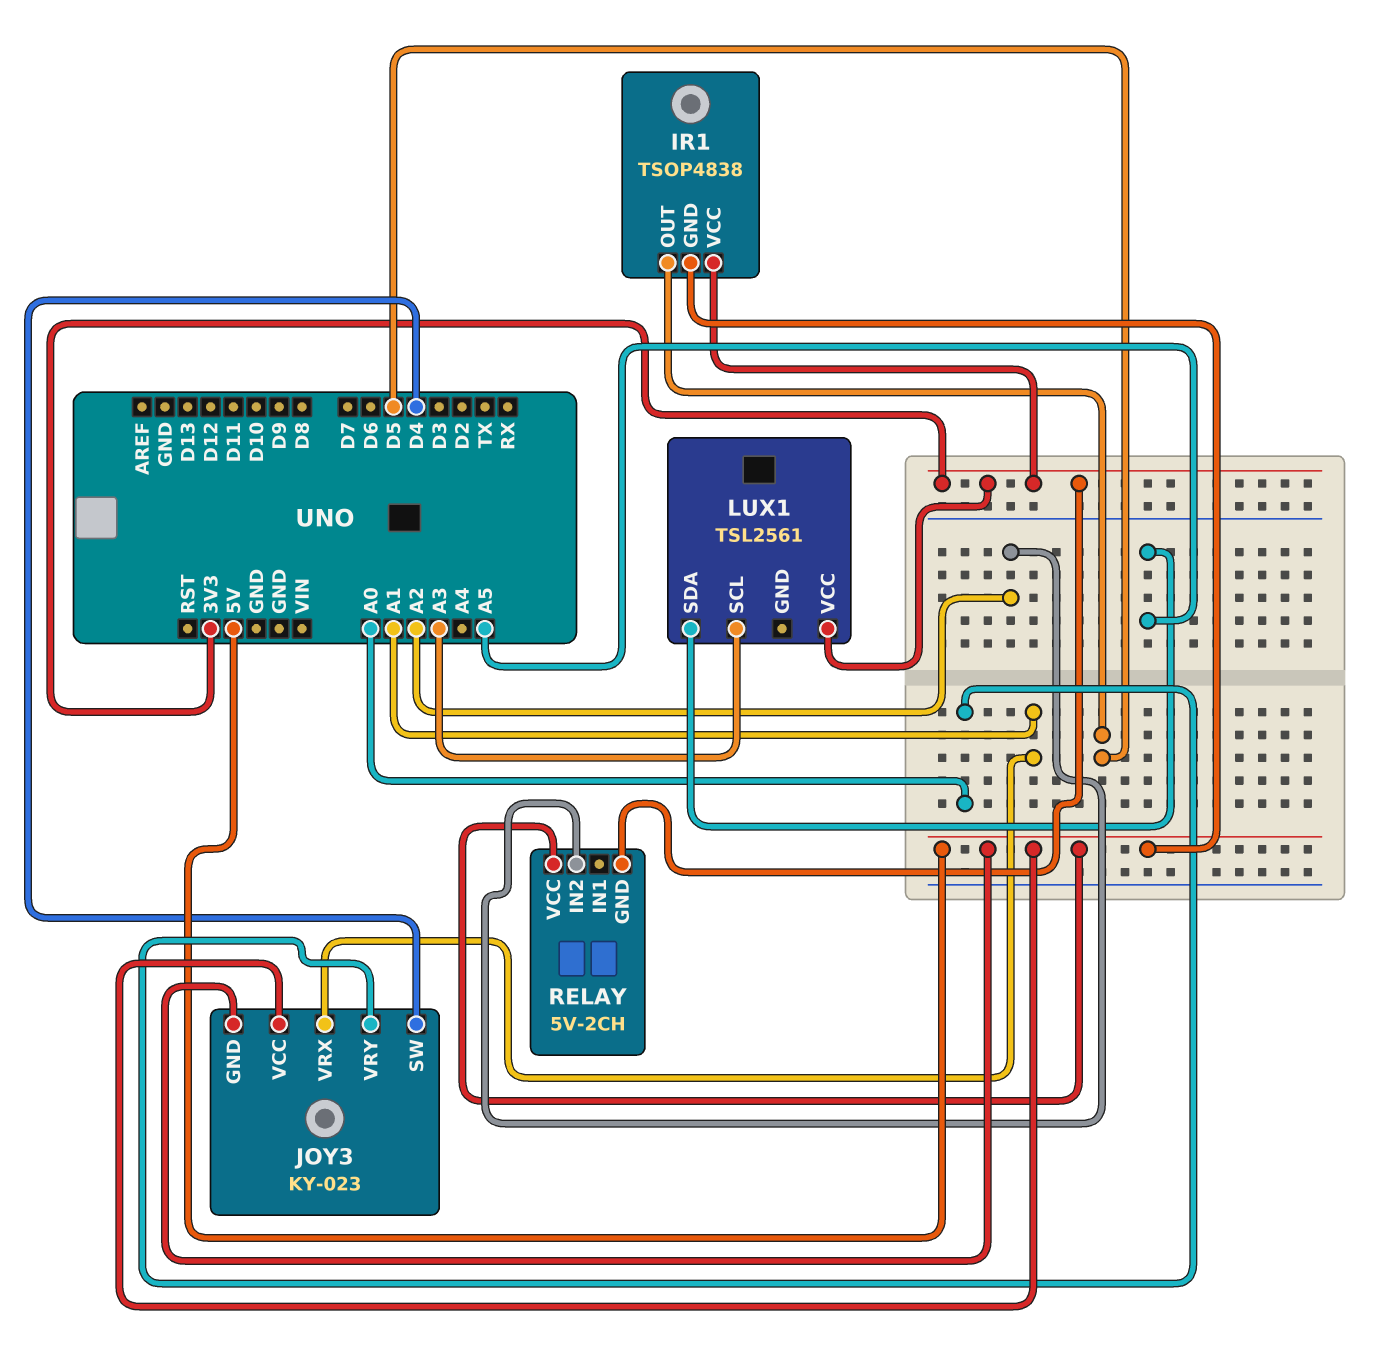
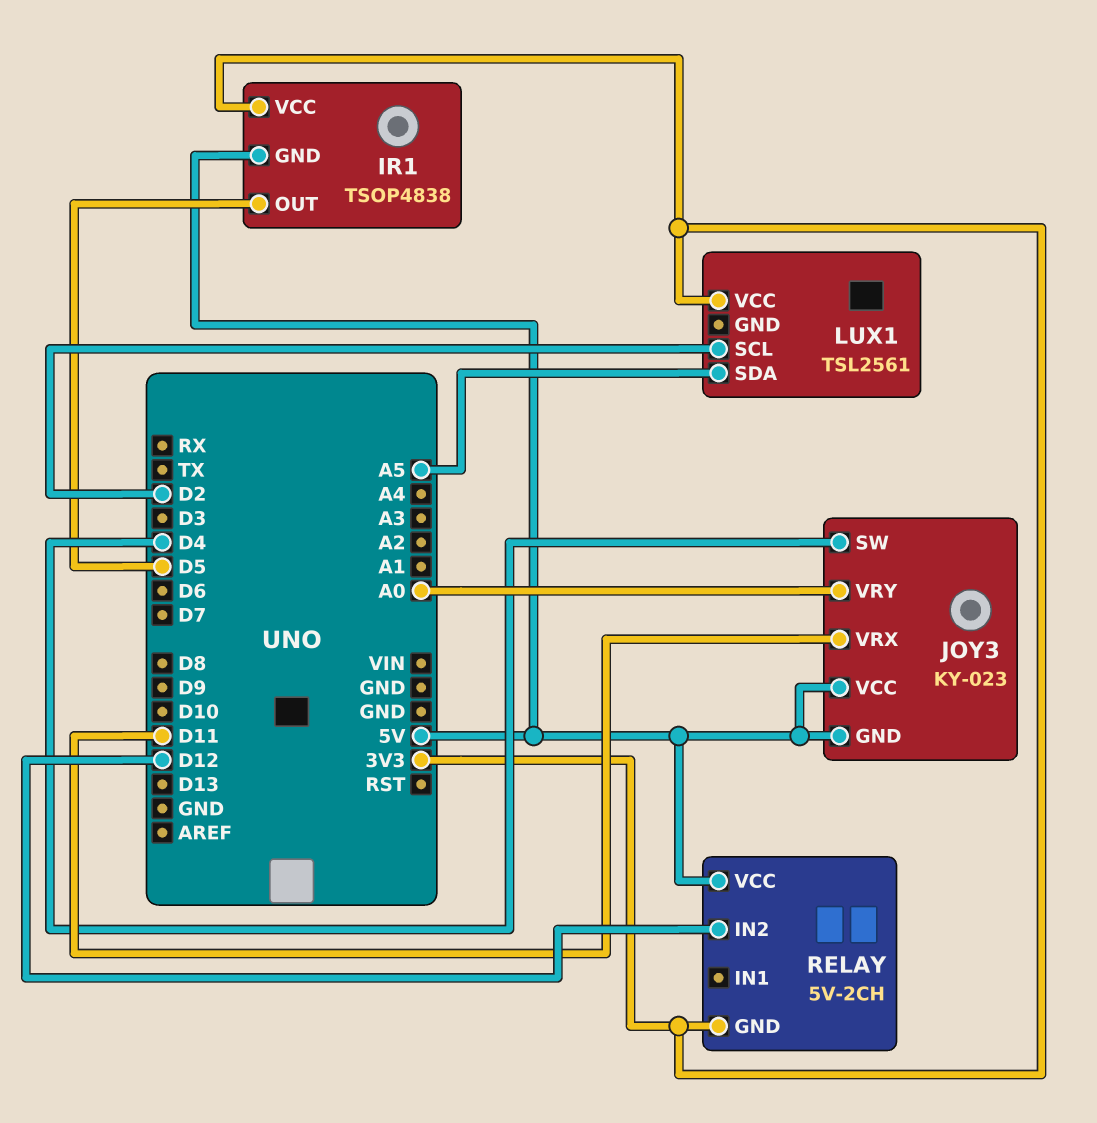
JOY3 pin VRX: A1 -> D11
LUX1 pin SCL: A3 -> D2
RELAY pin IN2: A2 -> D12

